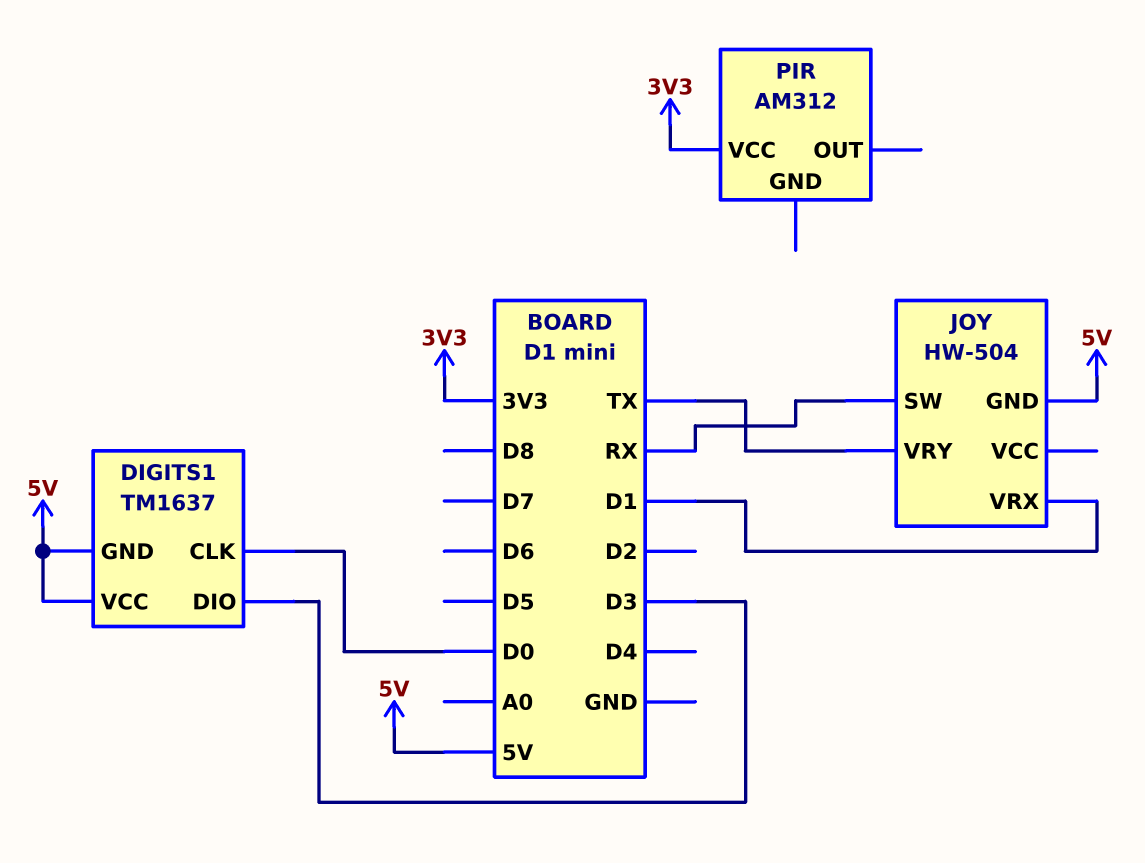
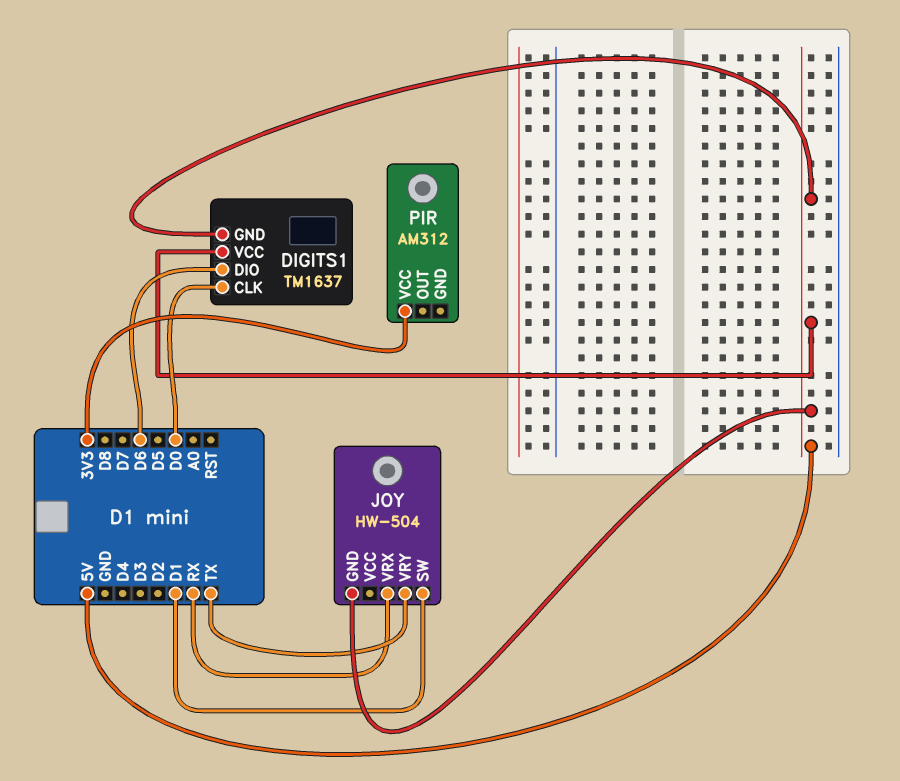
DIGITS1 pin DIO: D3 -> D6
JOY pin SW: RX -> D1
JOY pin VRX: D1 -> RX

